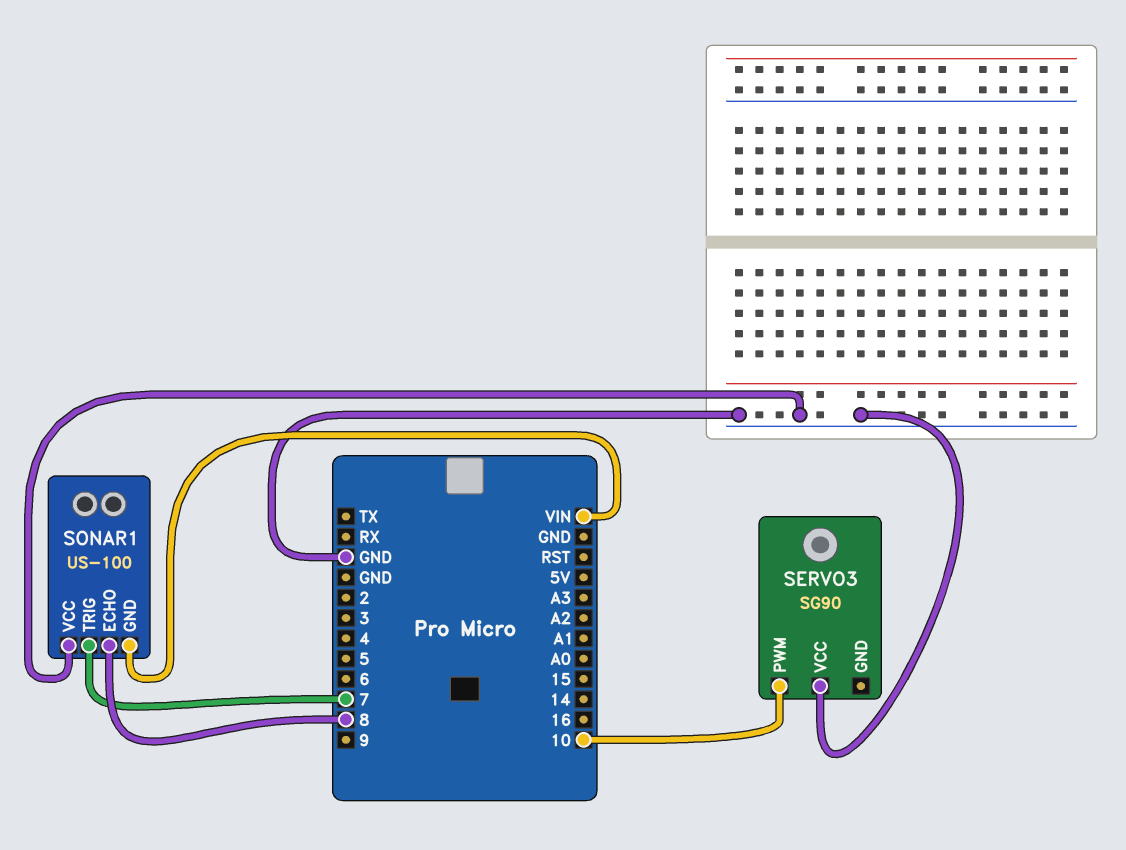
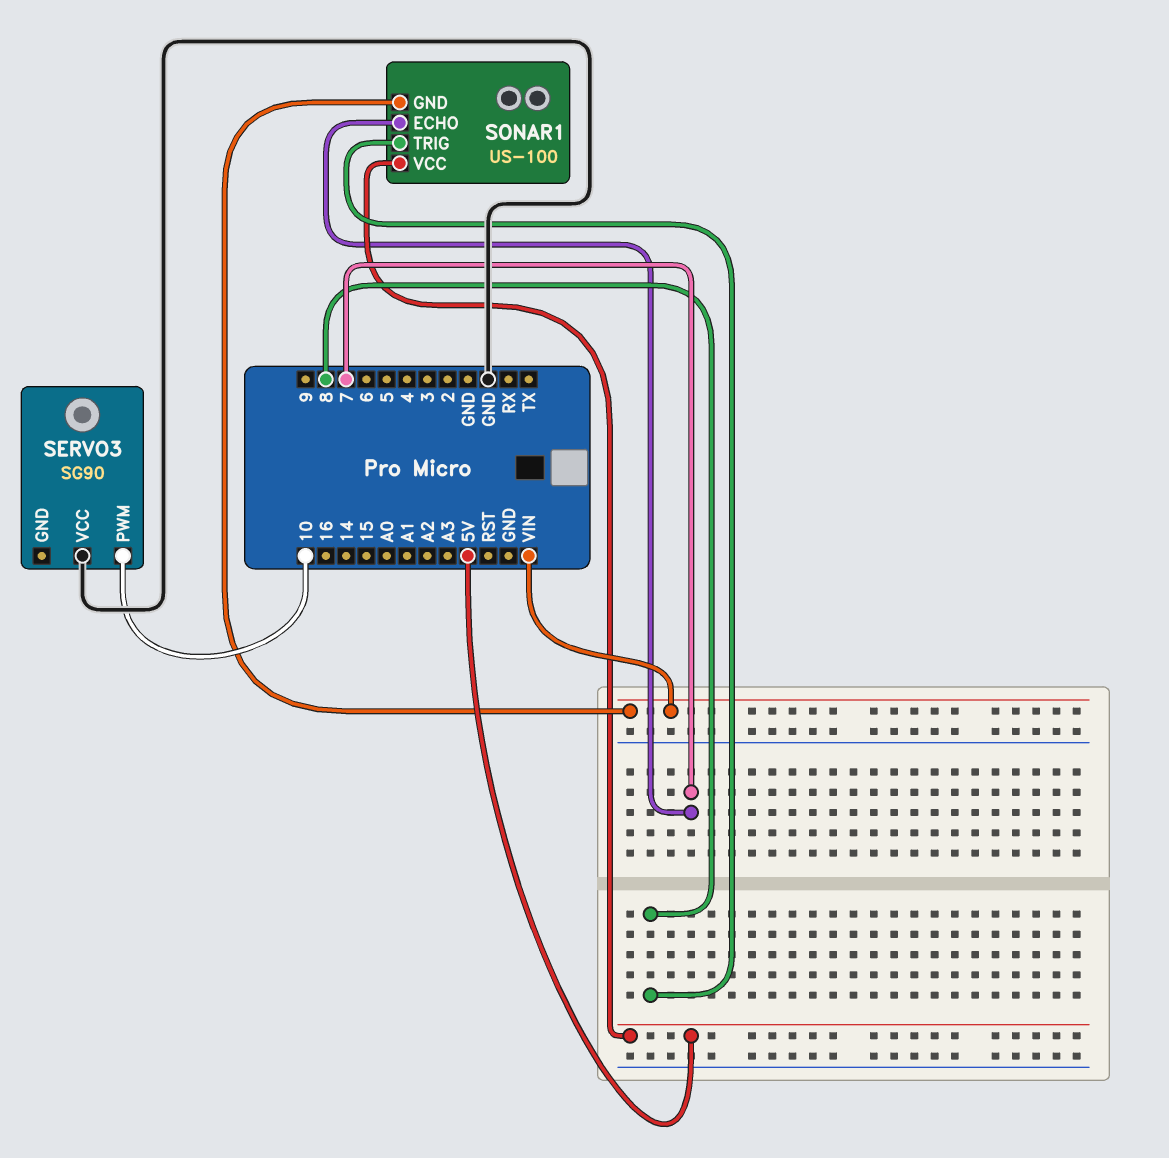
SONAR1 pin ECHO: 8 -> 7
SONAR1 pin TRIG: 7 -> 8
SONAR1 pin VCC: GND -> 5V

